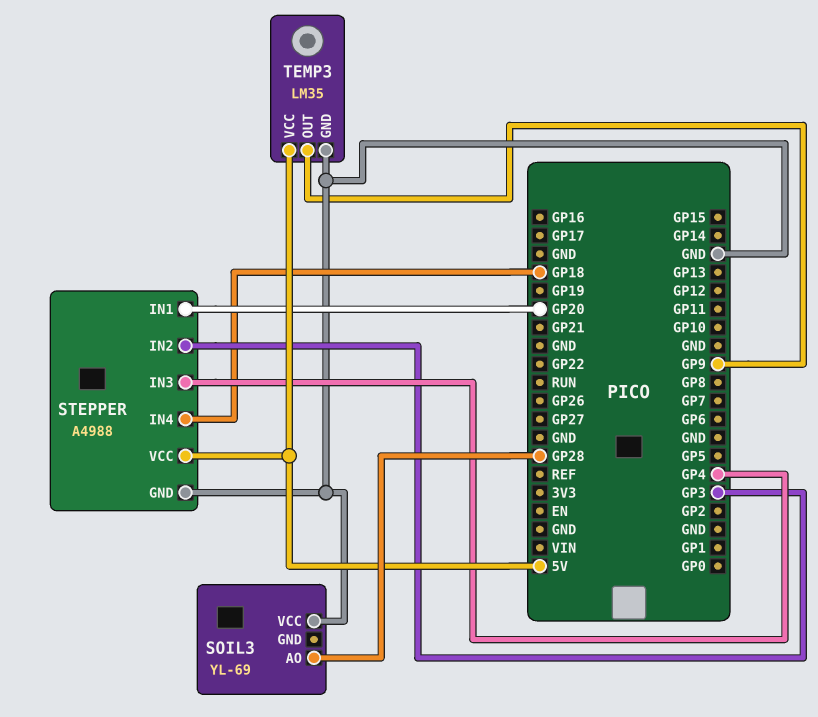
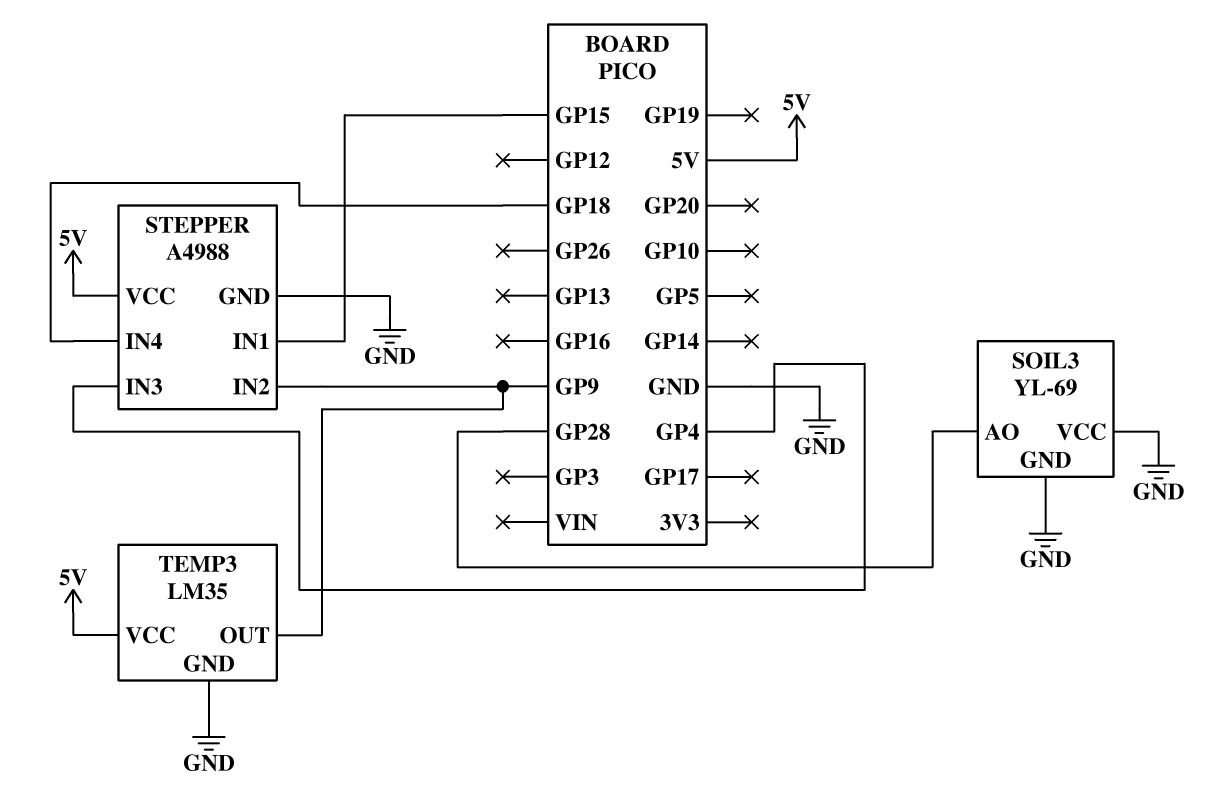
SOIL3 pin GND: none -> GND
STEPPER pin IN1: GP20 -> GP15
STEPPER pin IN2: GP3 -> GP9

